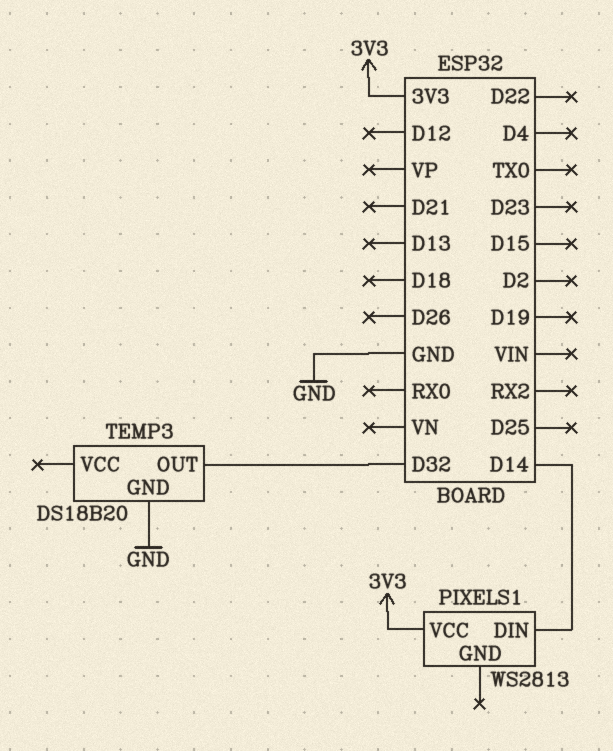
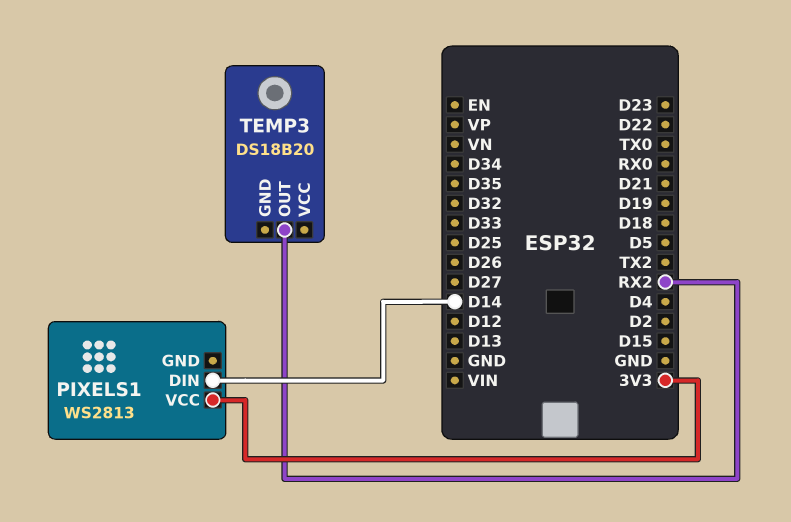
TEMP3 pin GND: GND -> none
TEMP3 pin OUT: D32 -> RX2

